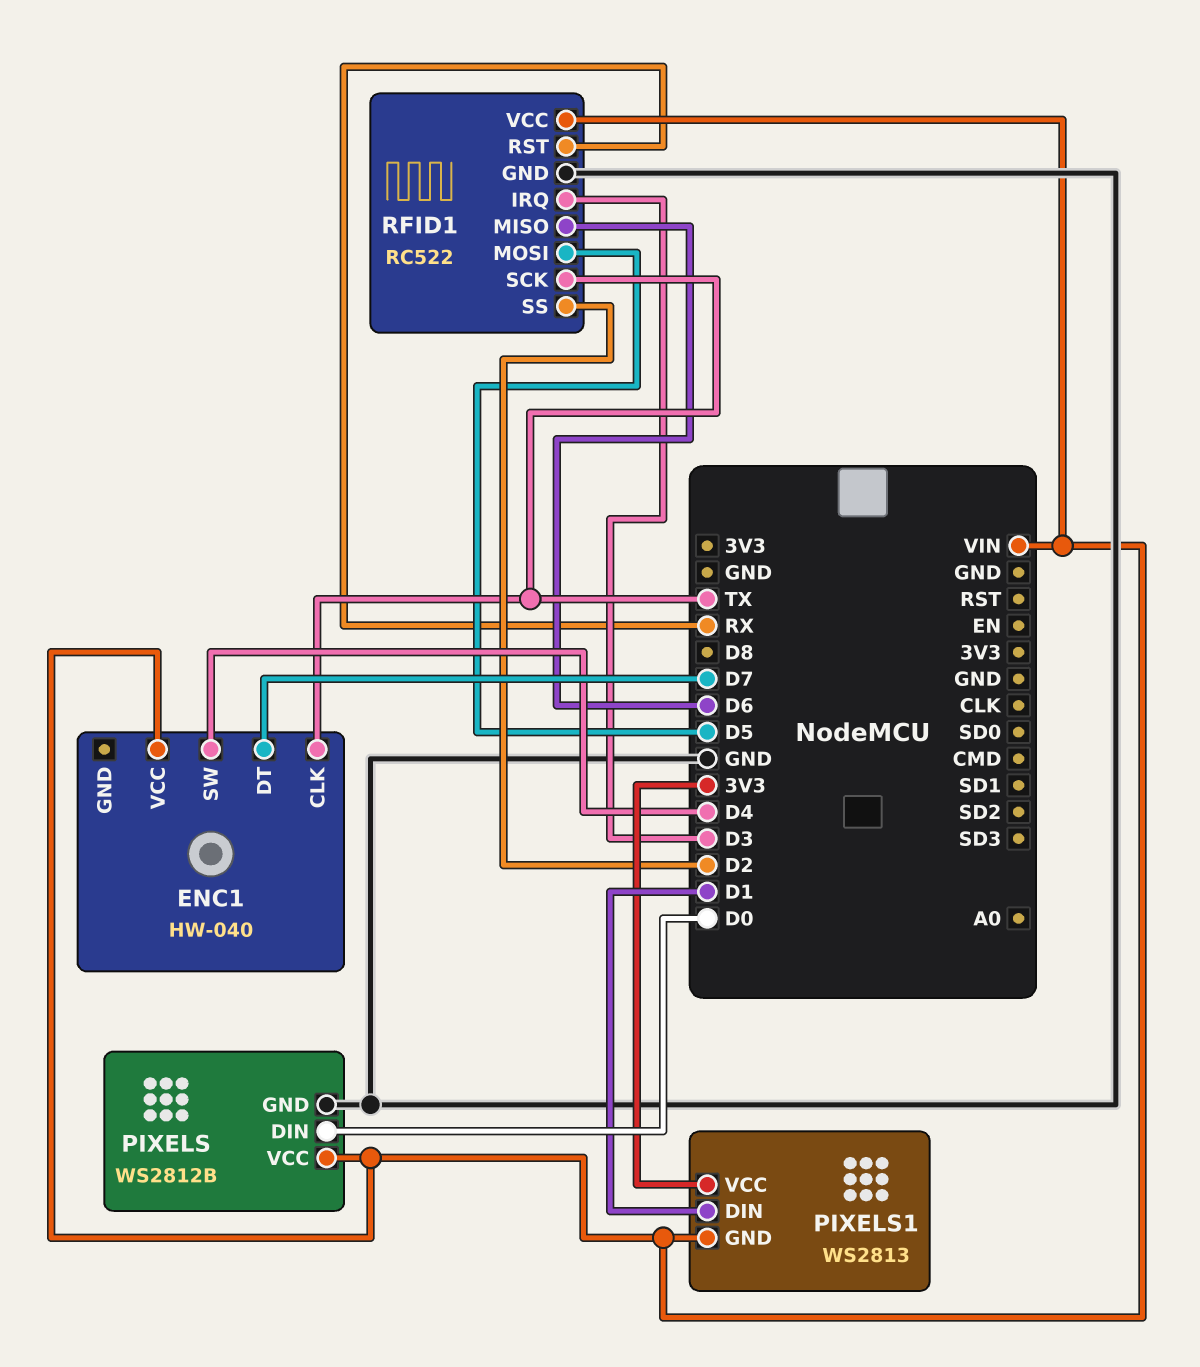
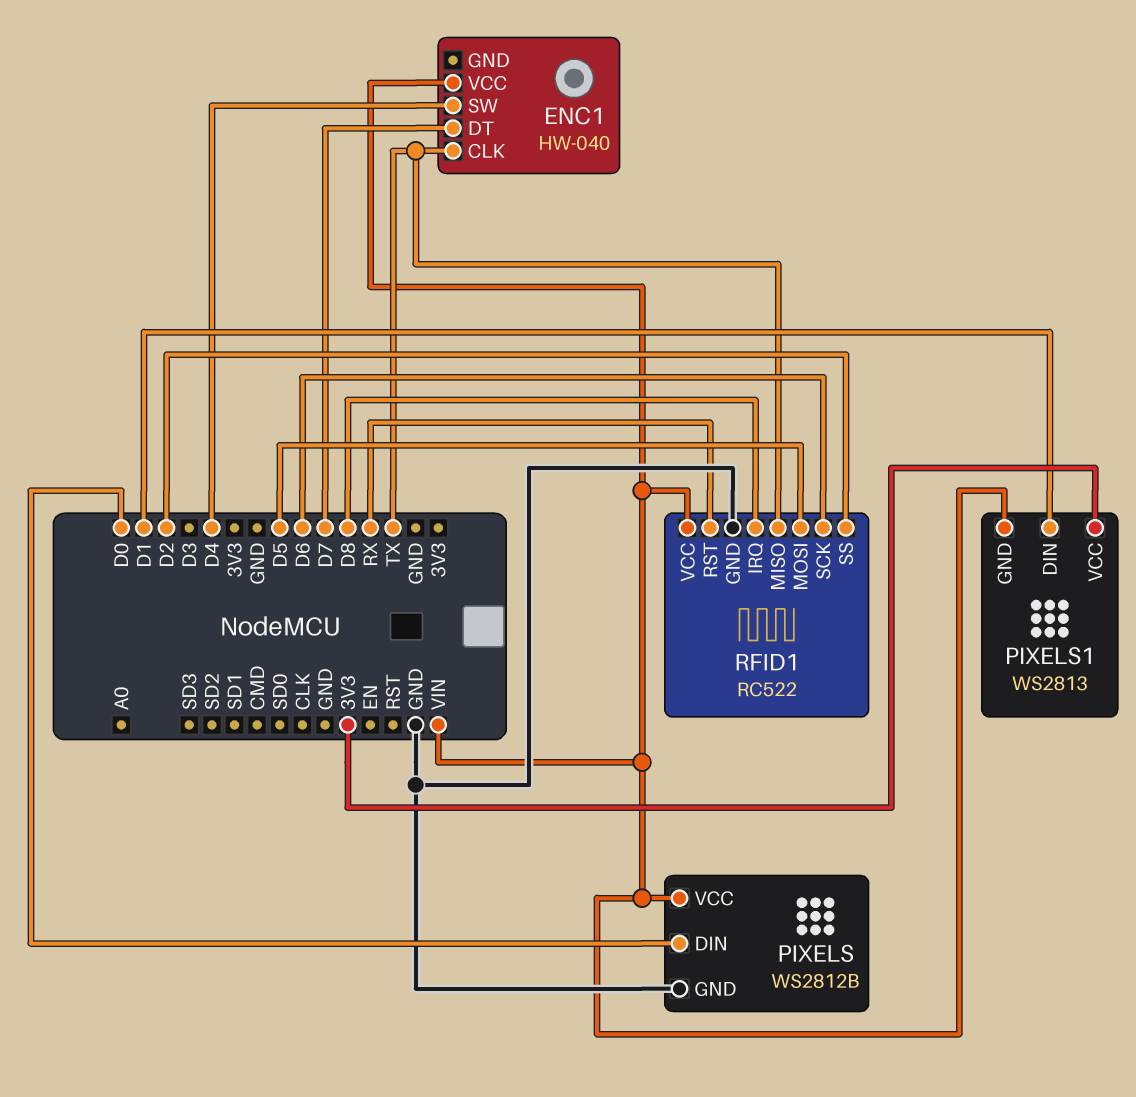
RFID1 pin IRQ: D3 -> D8
RFID1 pin MISO: D6 -> TX
RFID1 pin SCK: TX -> D6

